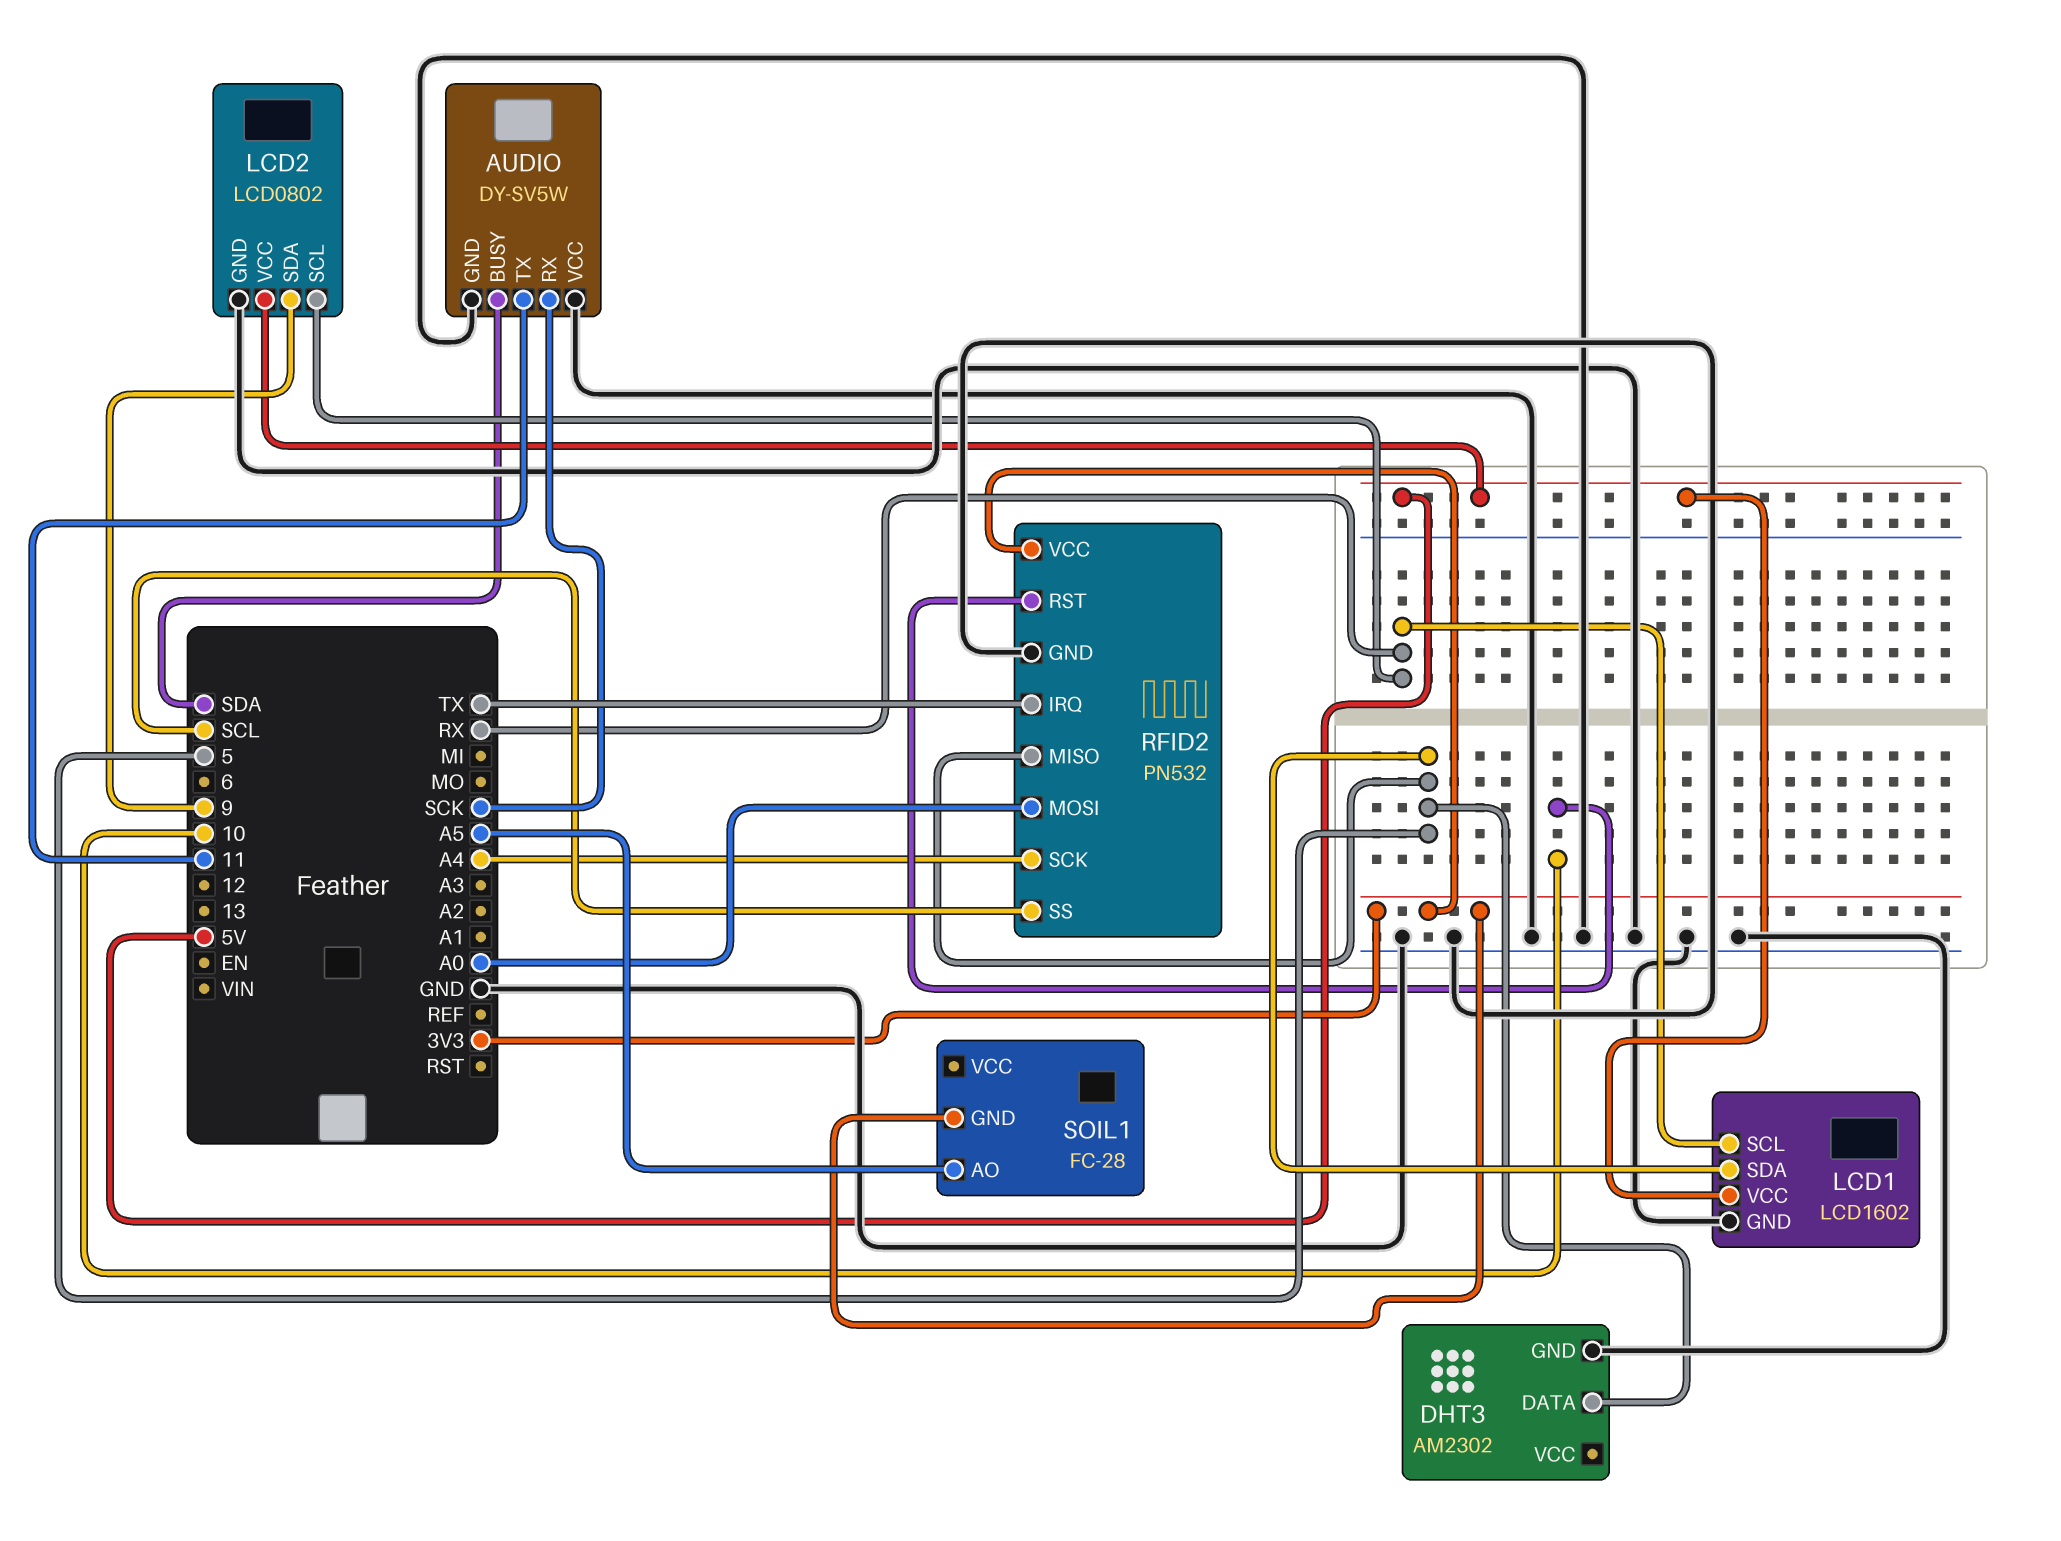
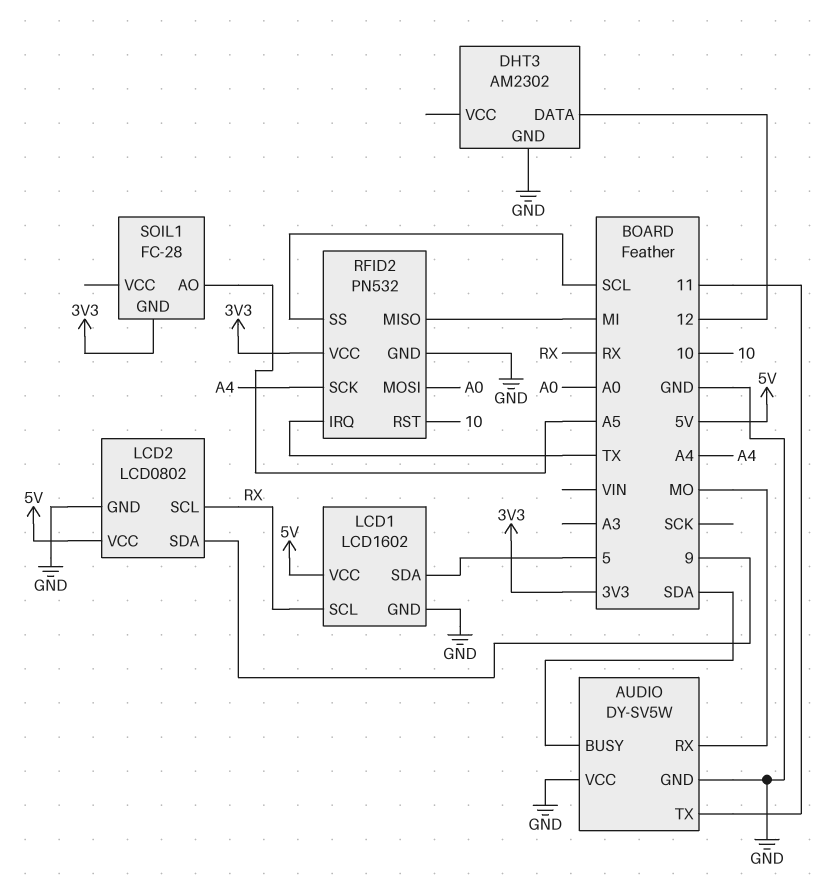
AUDIO pin RX: SCK -> MO
DHT3 pin DATA: 5 -> 12
RFID2 pin MISO: 5 -> MI

